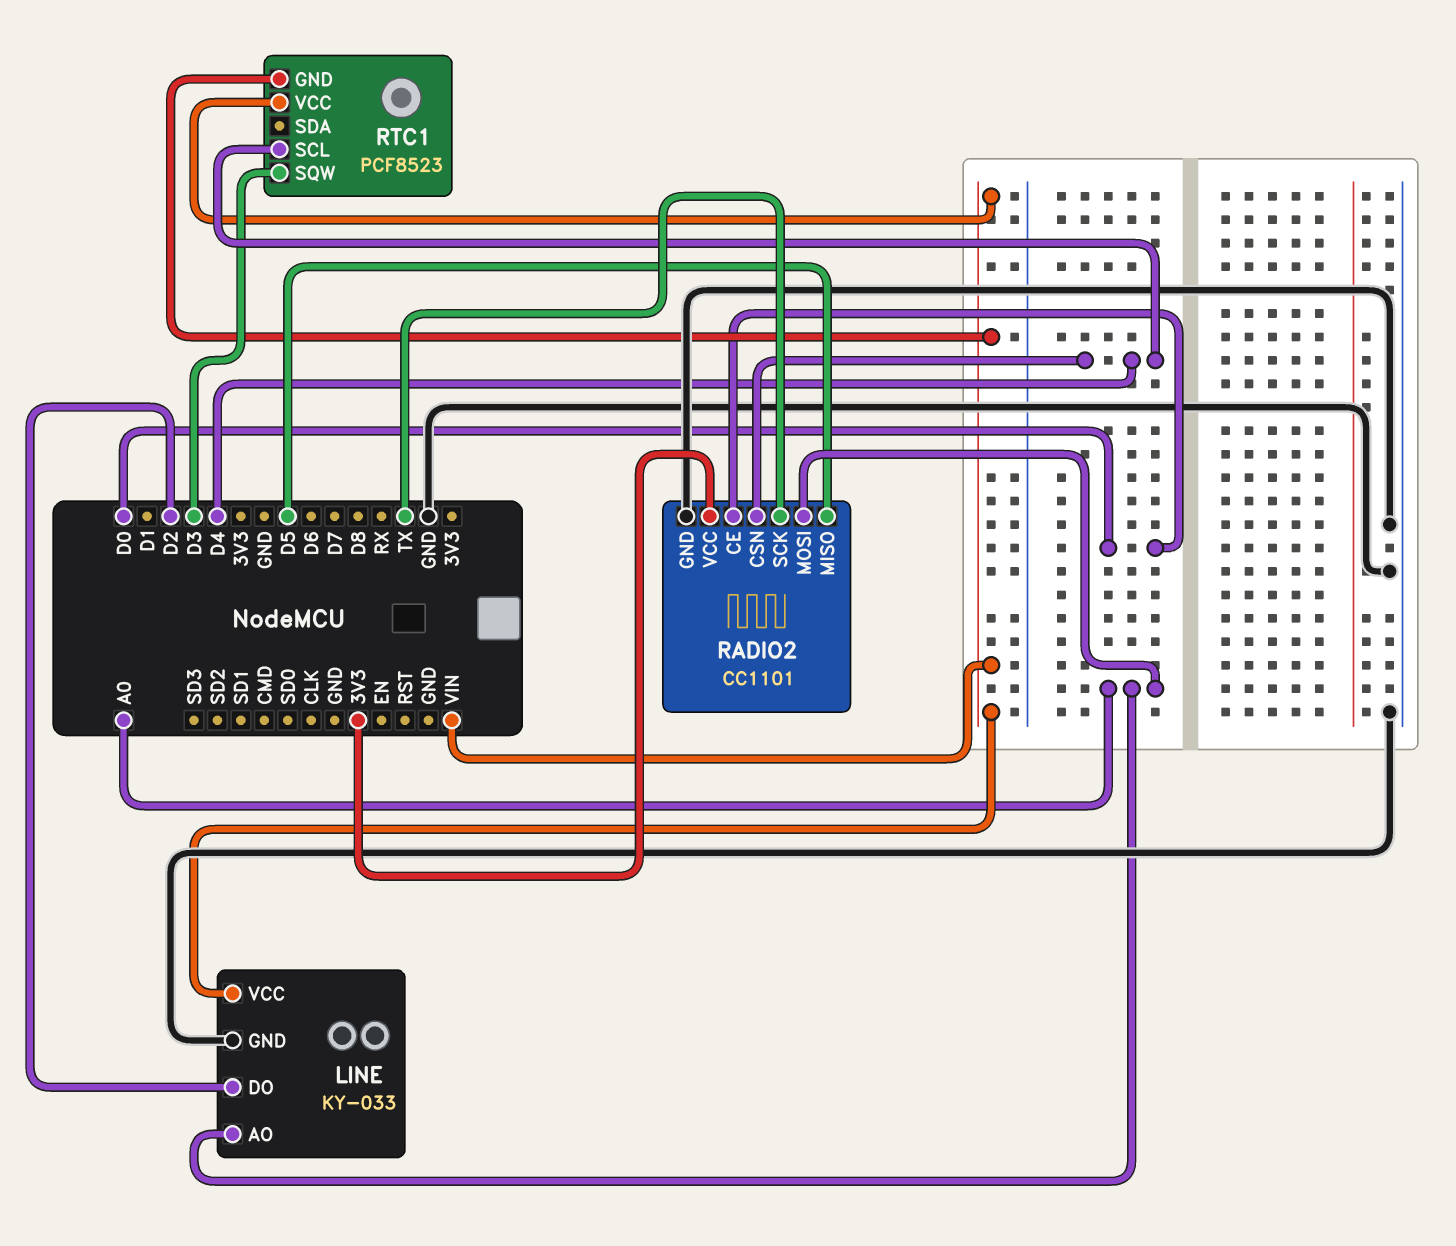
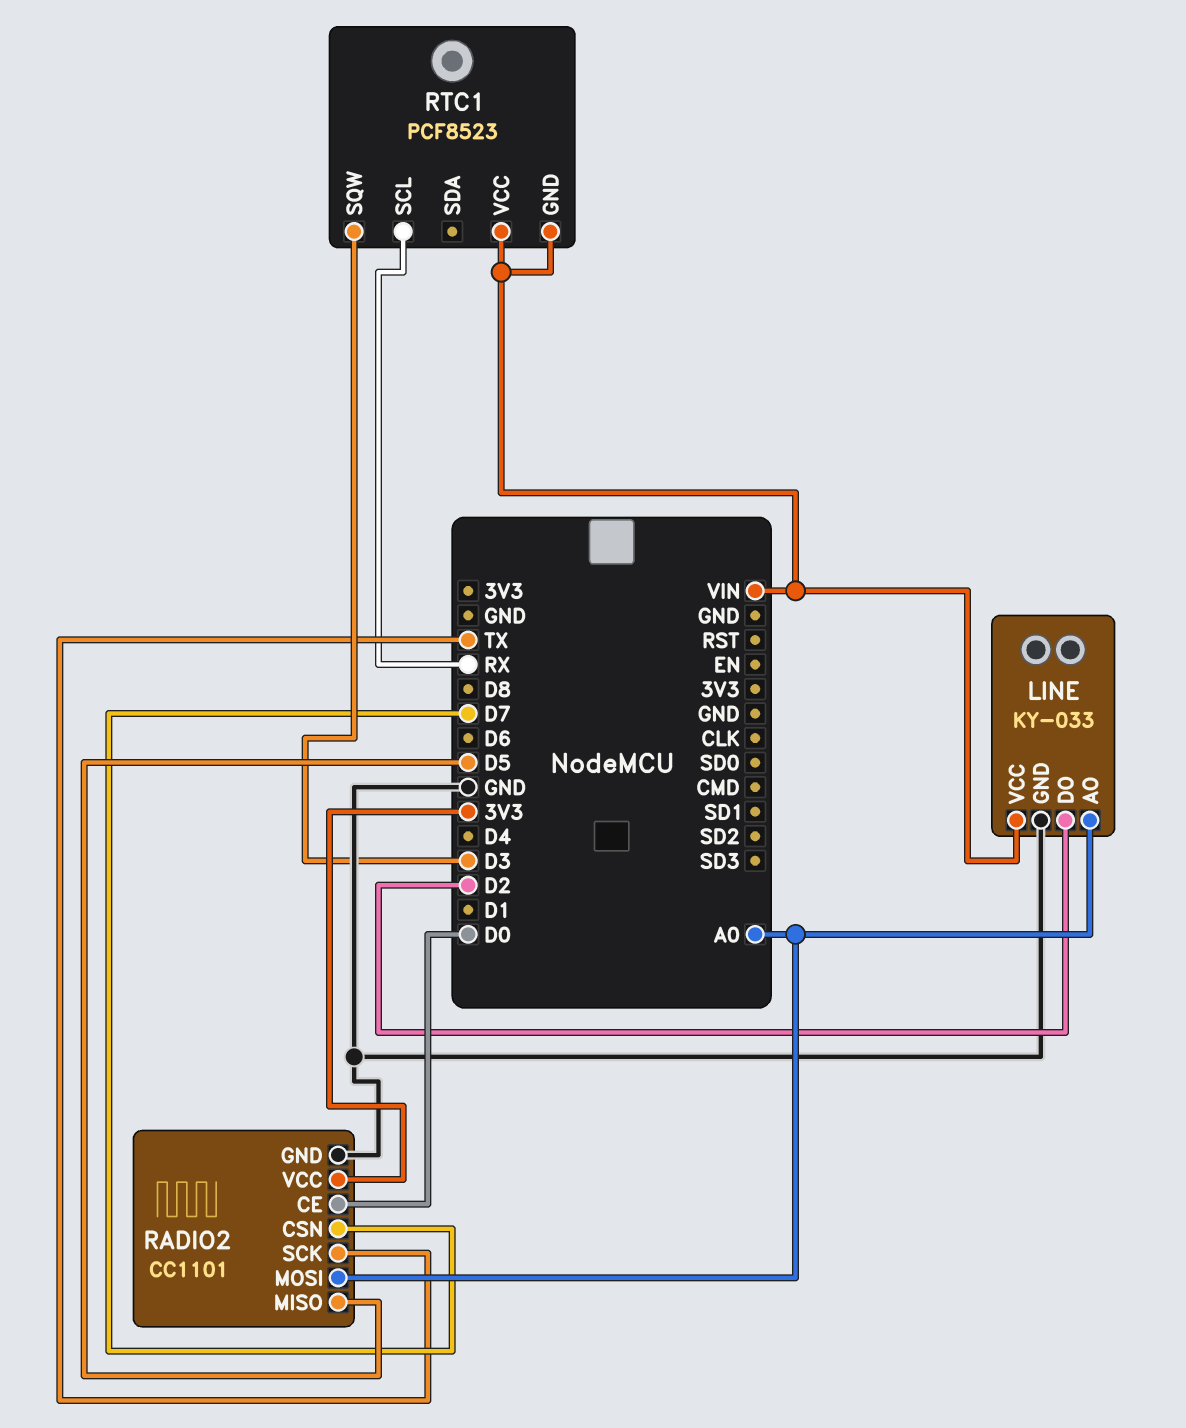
RADIO2 pin CSN: D4 -> D7
RTC1 pin SCL: D4 -> RX

